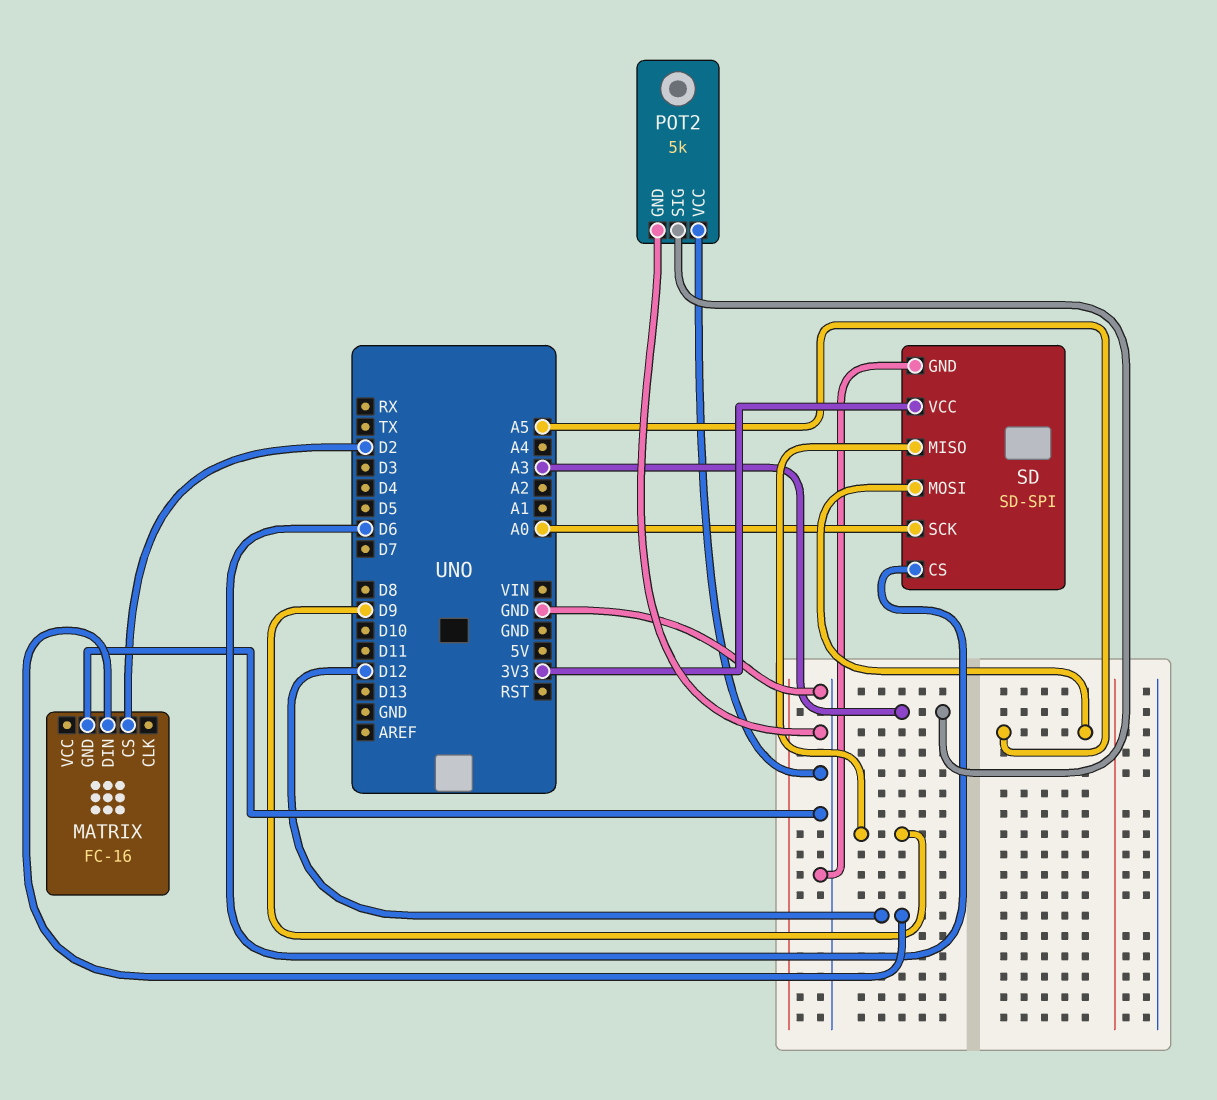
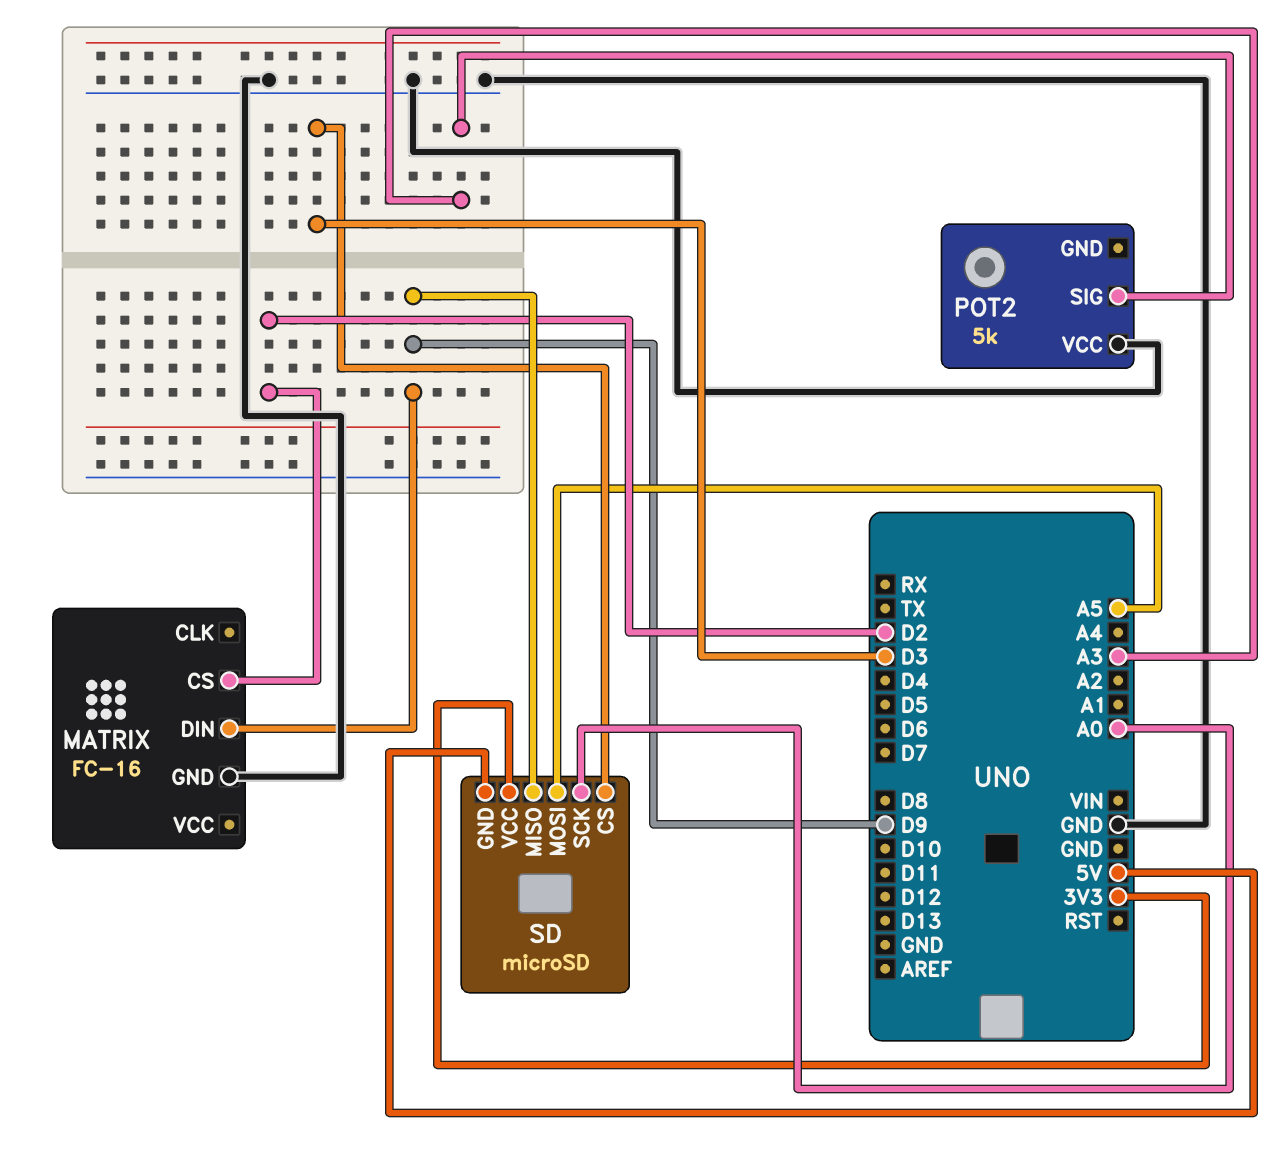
MATRIX pin DIN: D12 -> D9
POT2 pin GND: GND -> none
SD: SD-SPI -> microSD
SD pin CS: D6 -> D3
SD pin GND: GND -> 5V

